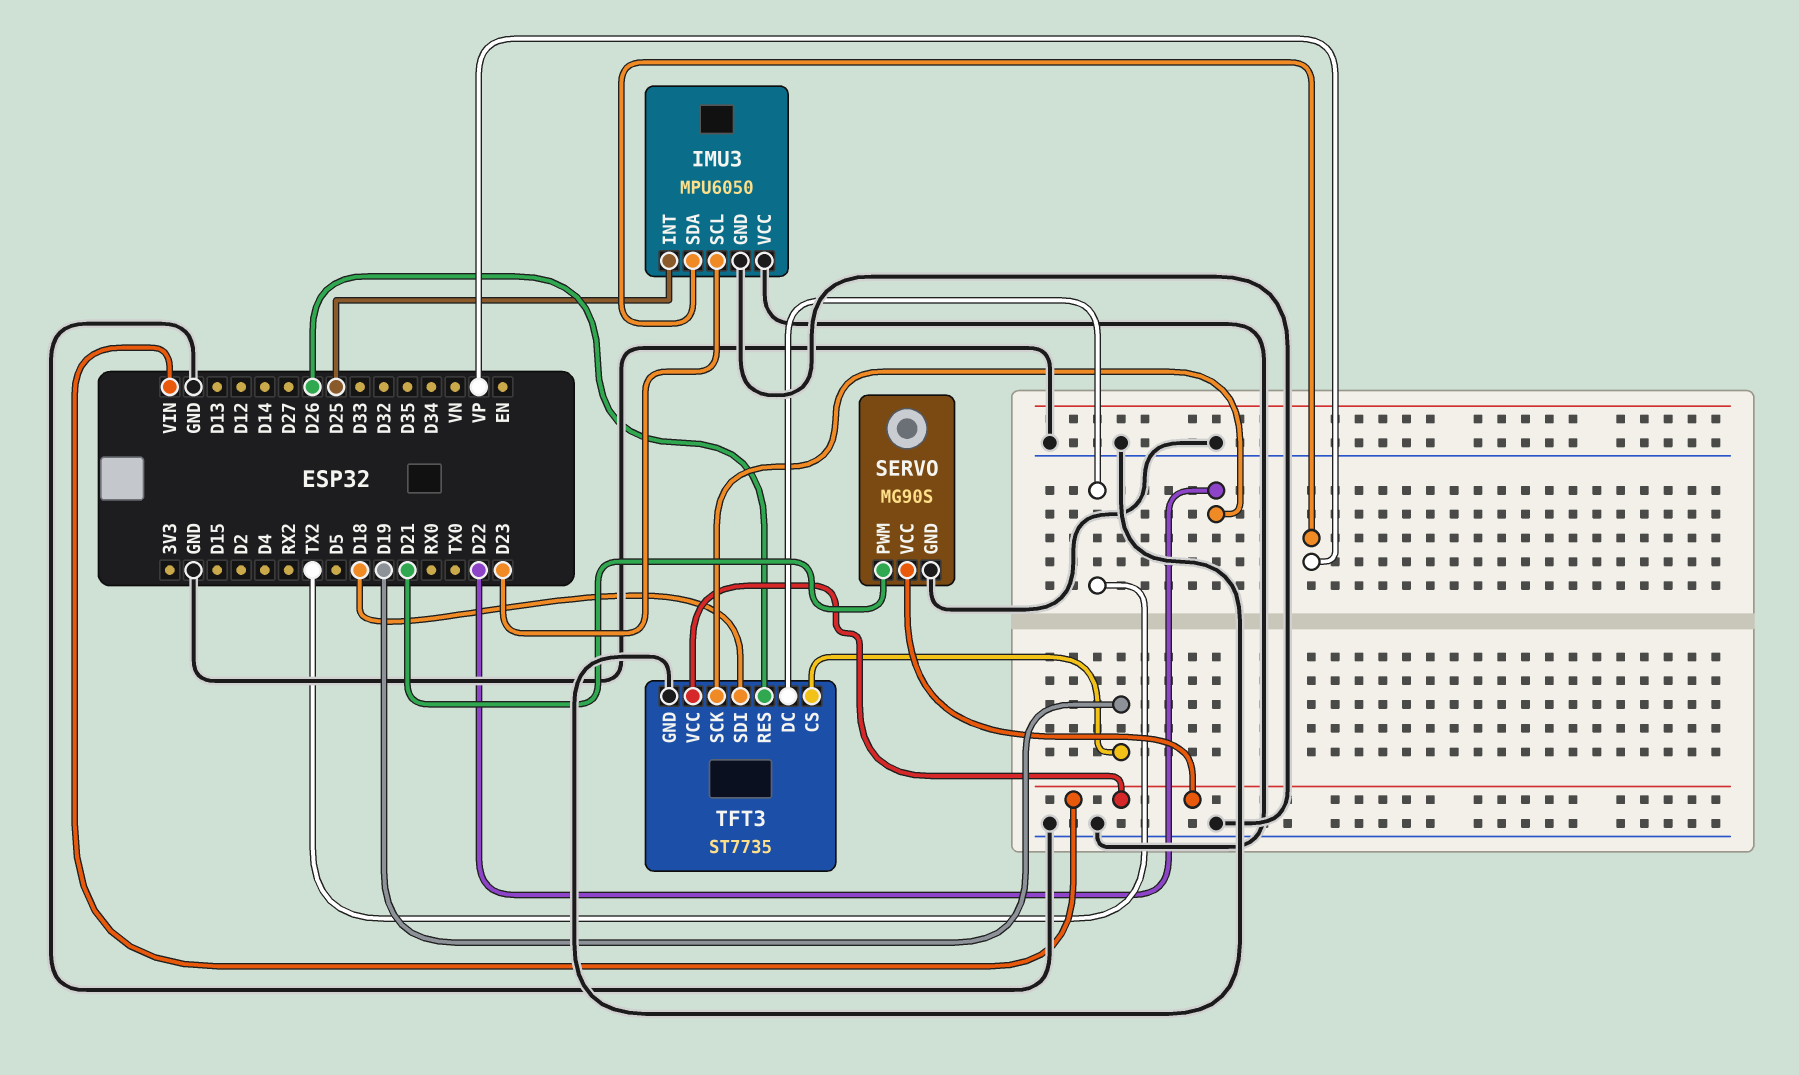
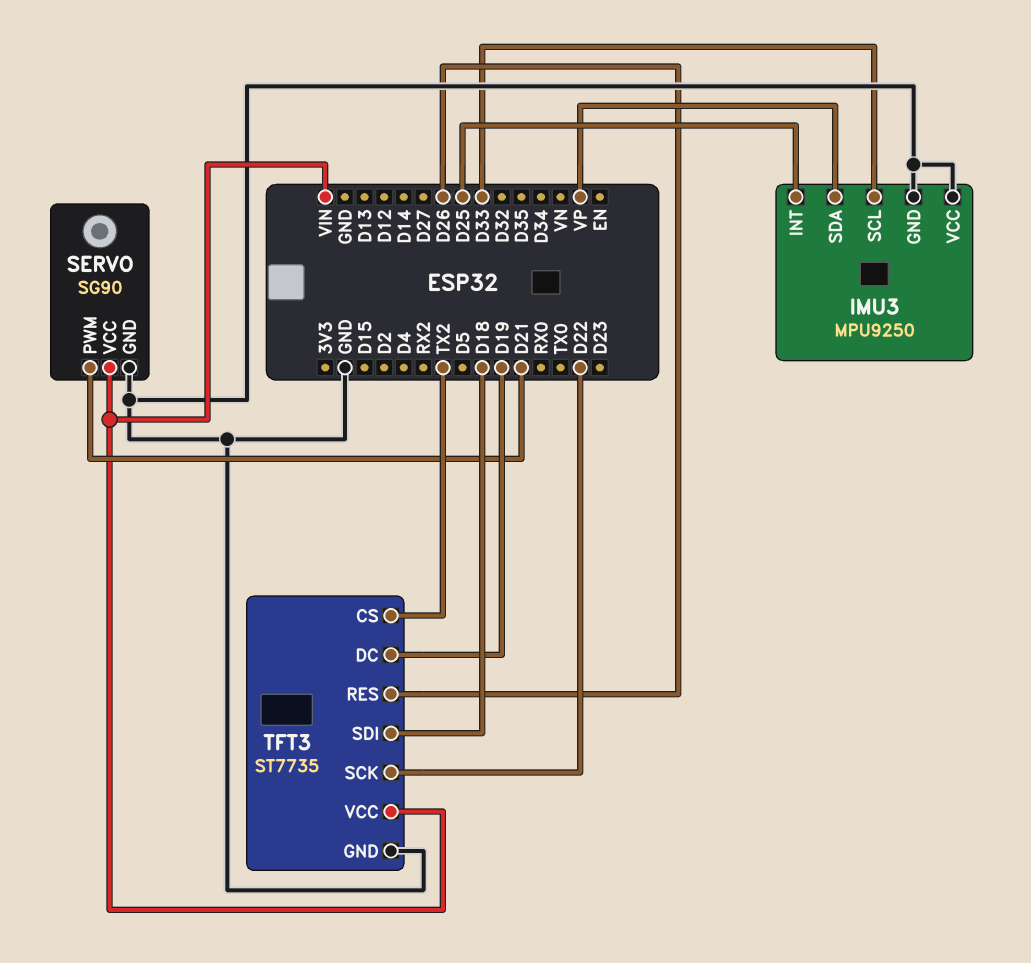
IMU3: MPU6050 -> MPU9250
IMU3 pin SCL: D23 -> D33
SERVO: MG90S -> SG90
TFT3 pin CS: D19 -> TX2
TFT3 pin DC: TX2 -> D19

